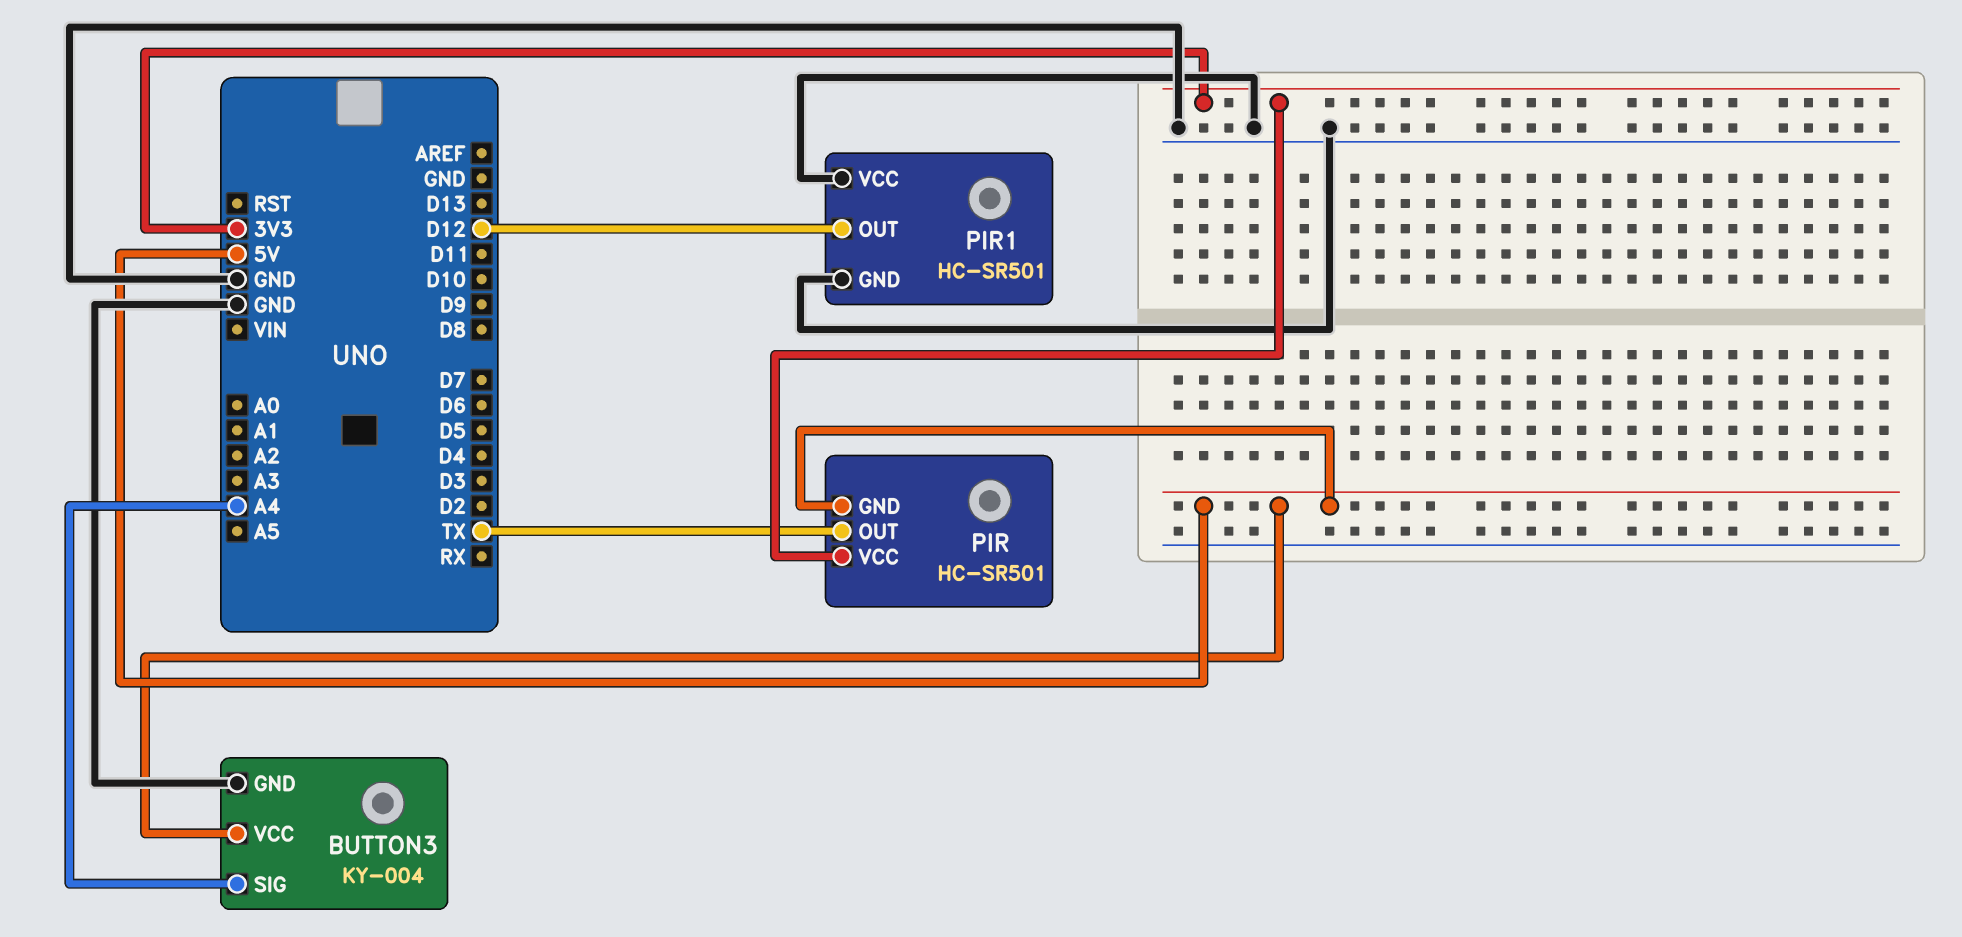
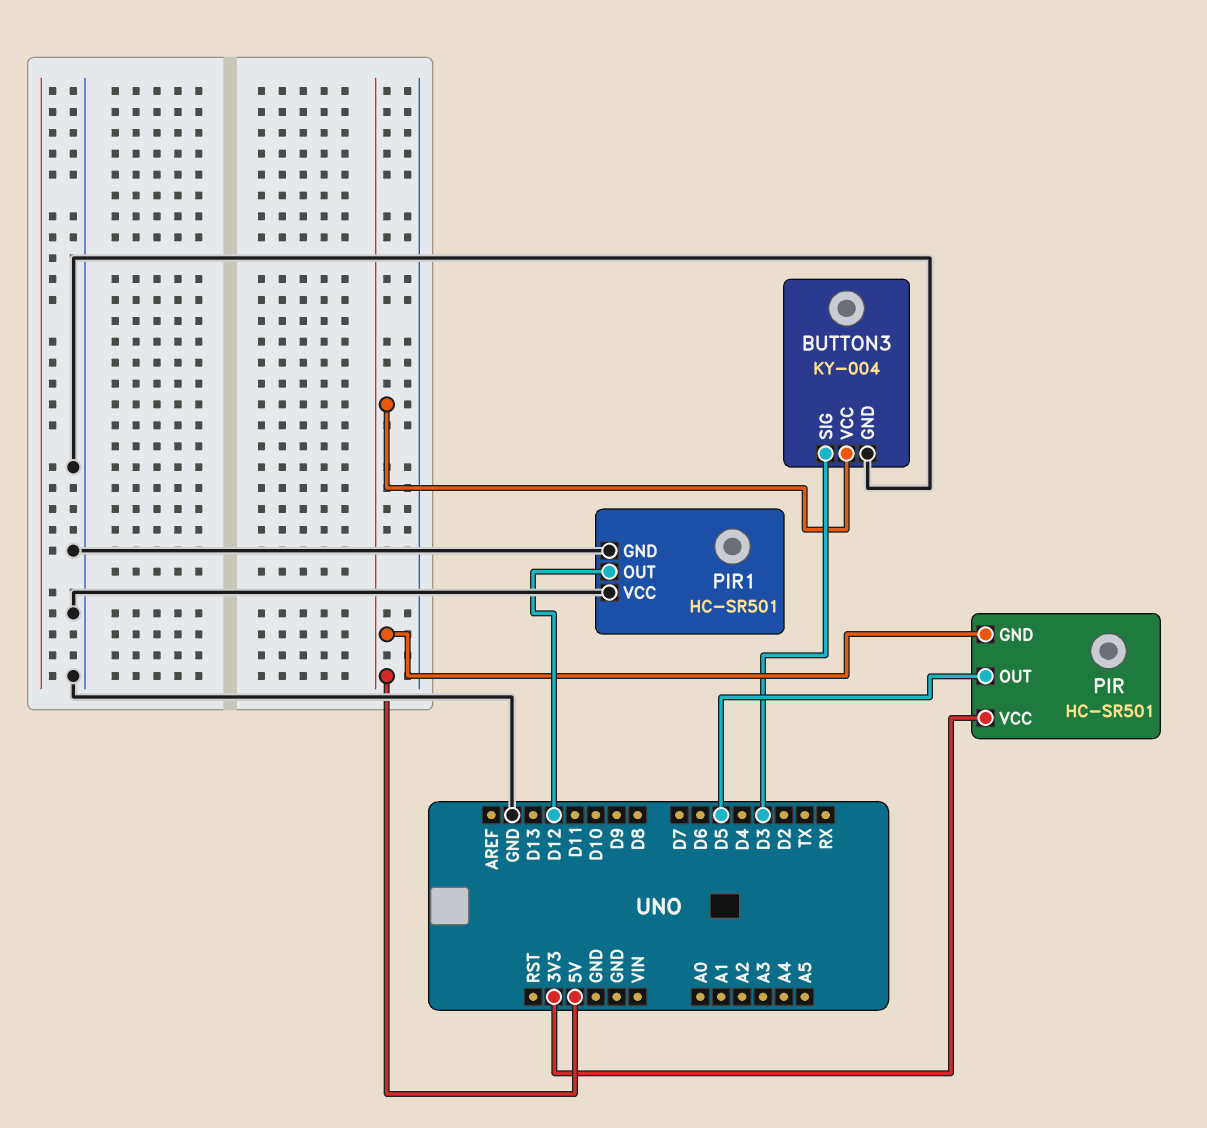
BUTTON3 pin SIG: A4 -> D3
PIR pin OUT: TX -> D5

